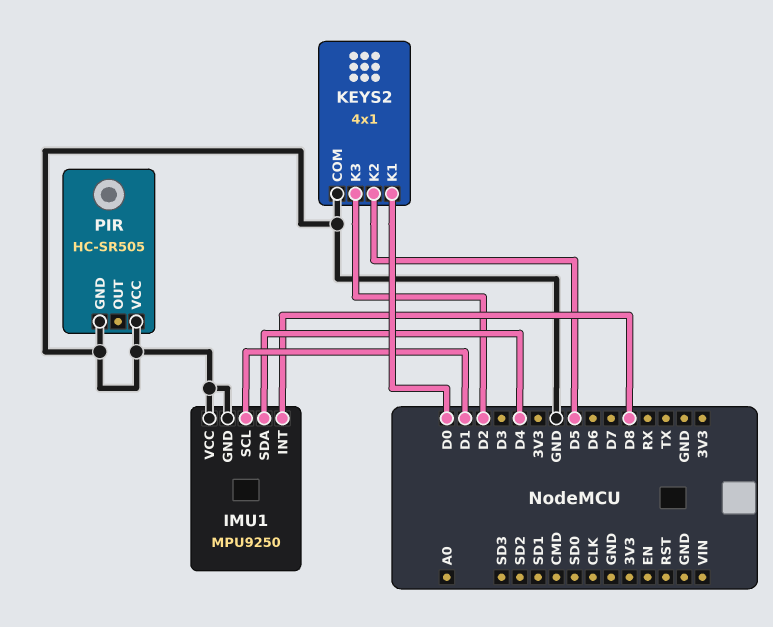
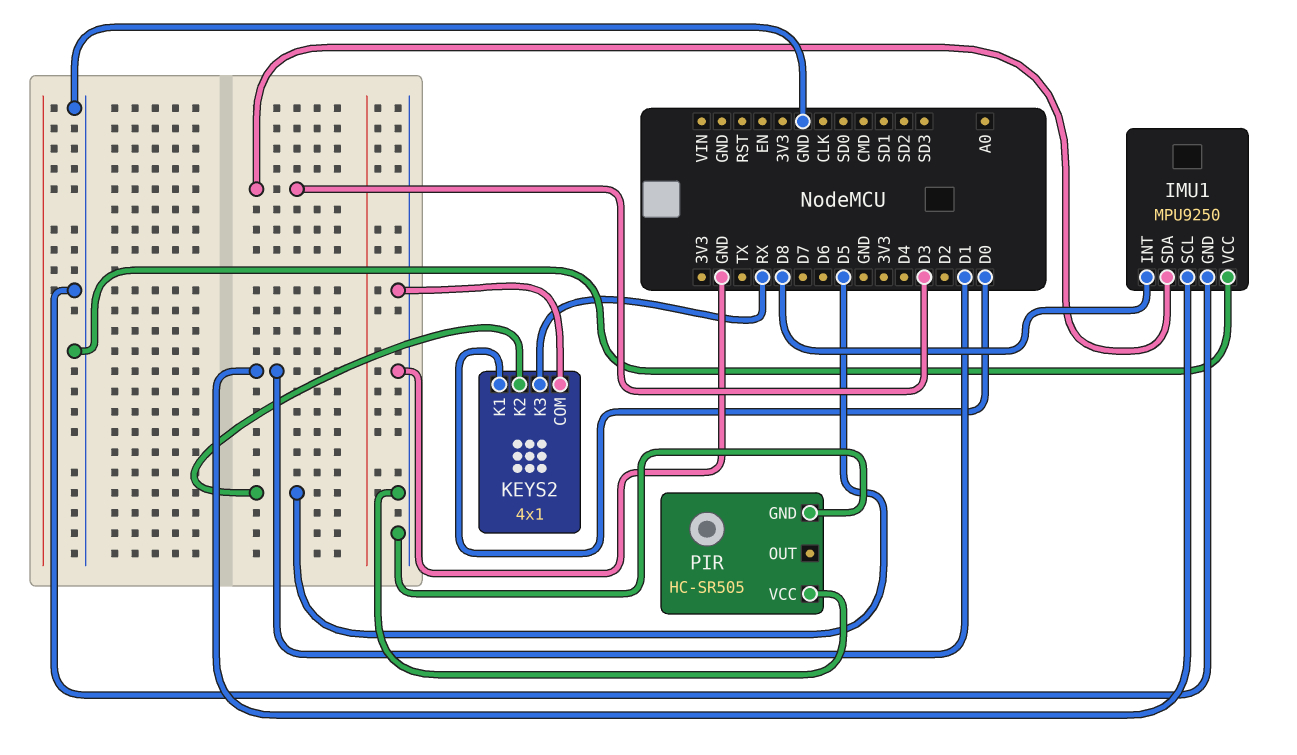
IMU1 pin SDA: D4 -> D3
KEYS2 pin K3: D2 -> RX

